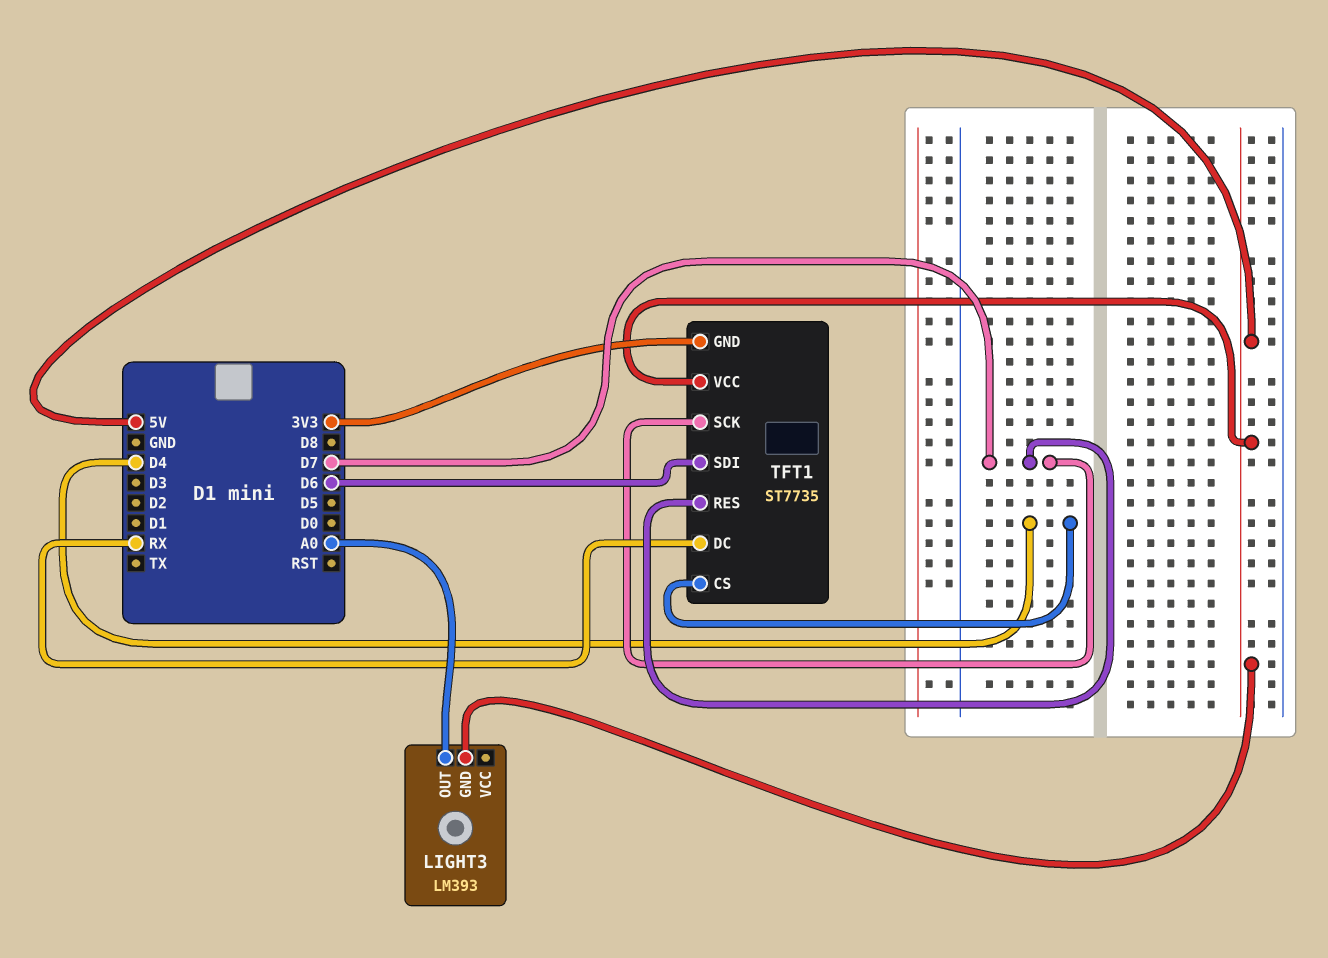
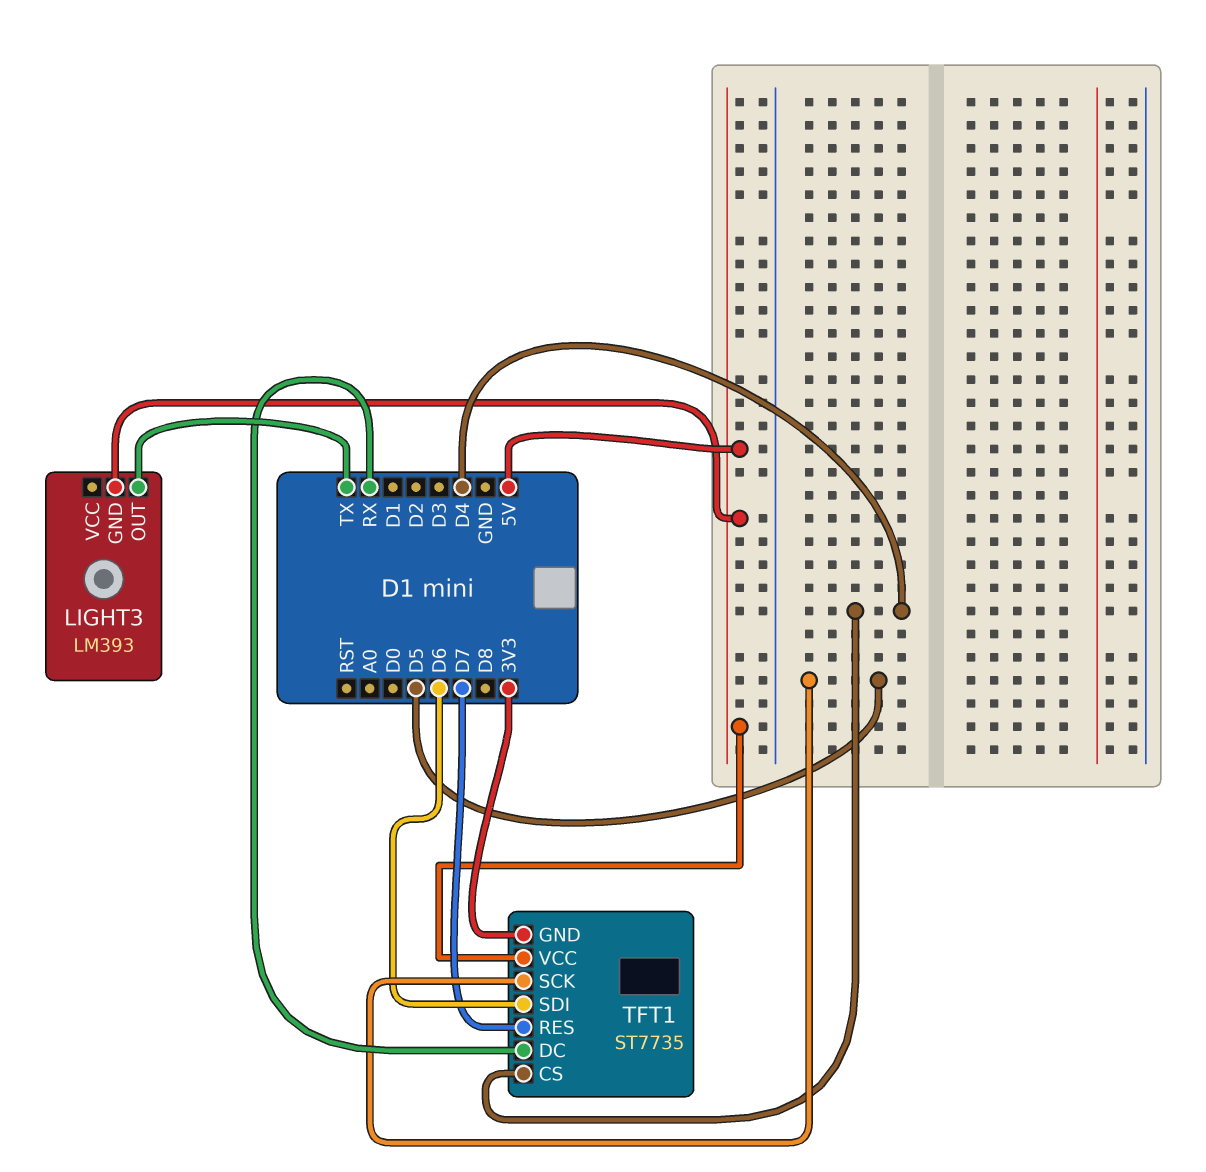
LIGHT3 pin OUT: A0 -> TX
TFT1 pin SCK: D7 -> D5

